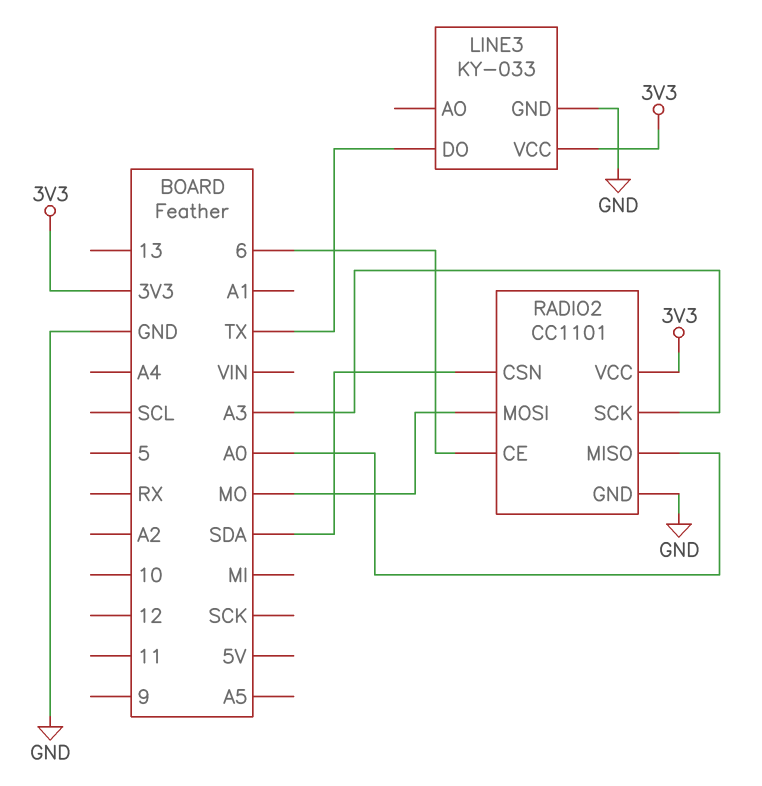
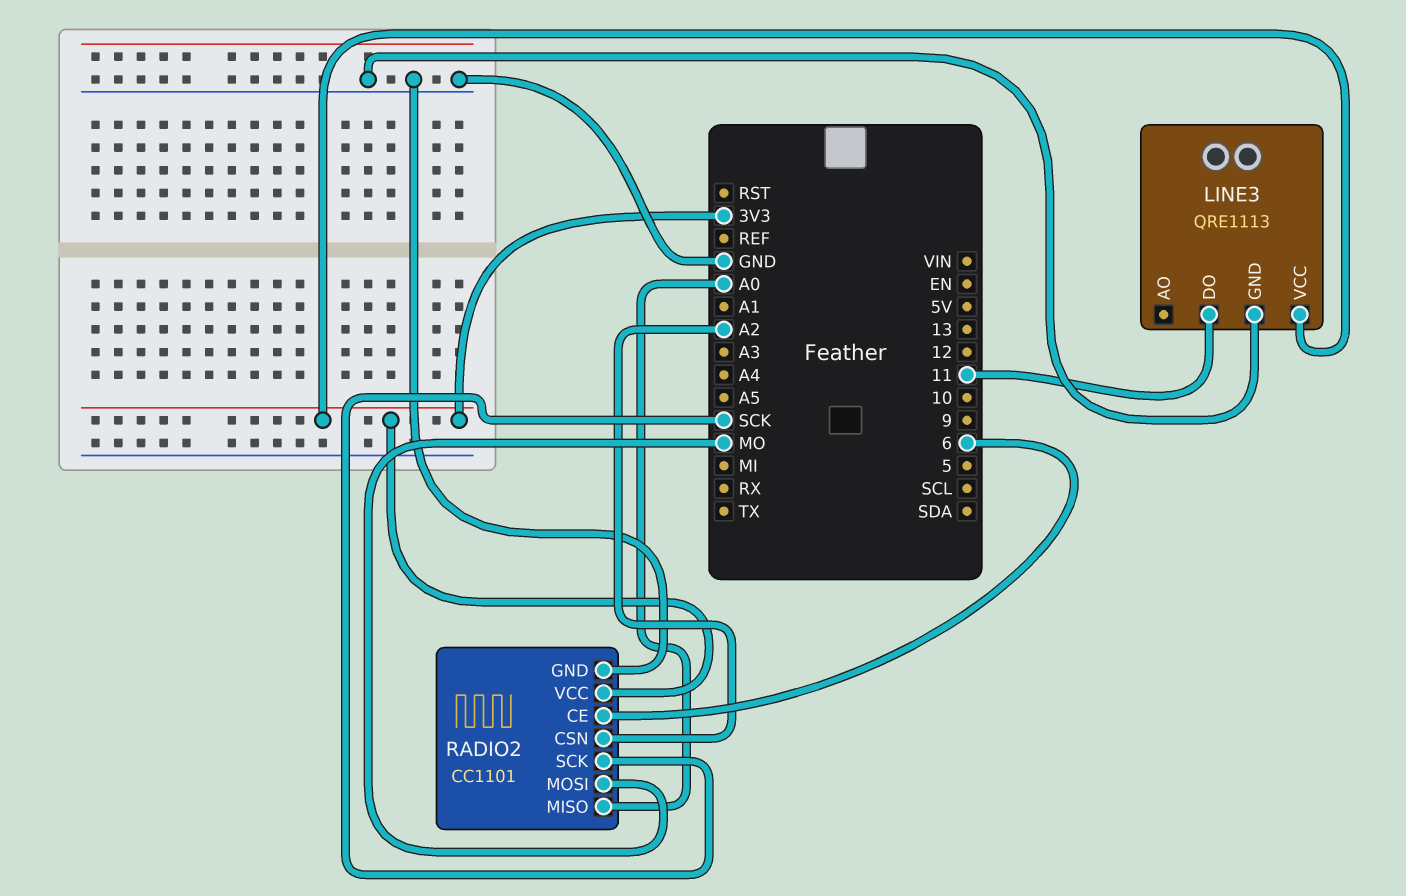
LINE3: KY-033 -> QRE1113
LINE3 pin DO: TX -> 11
RADIO2 pin CSN: SDA -> A2
RADIO2 pin SCK: A3 -> SCK

